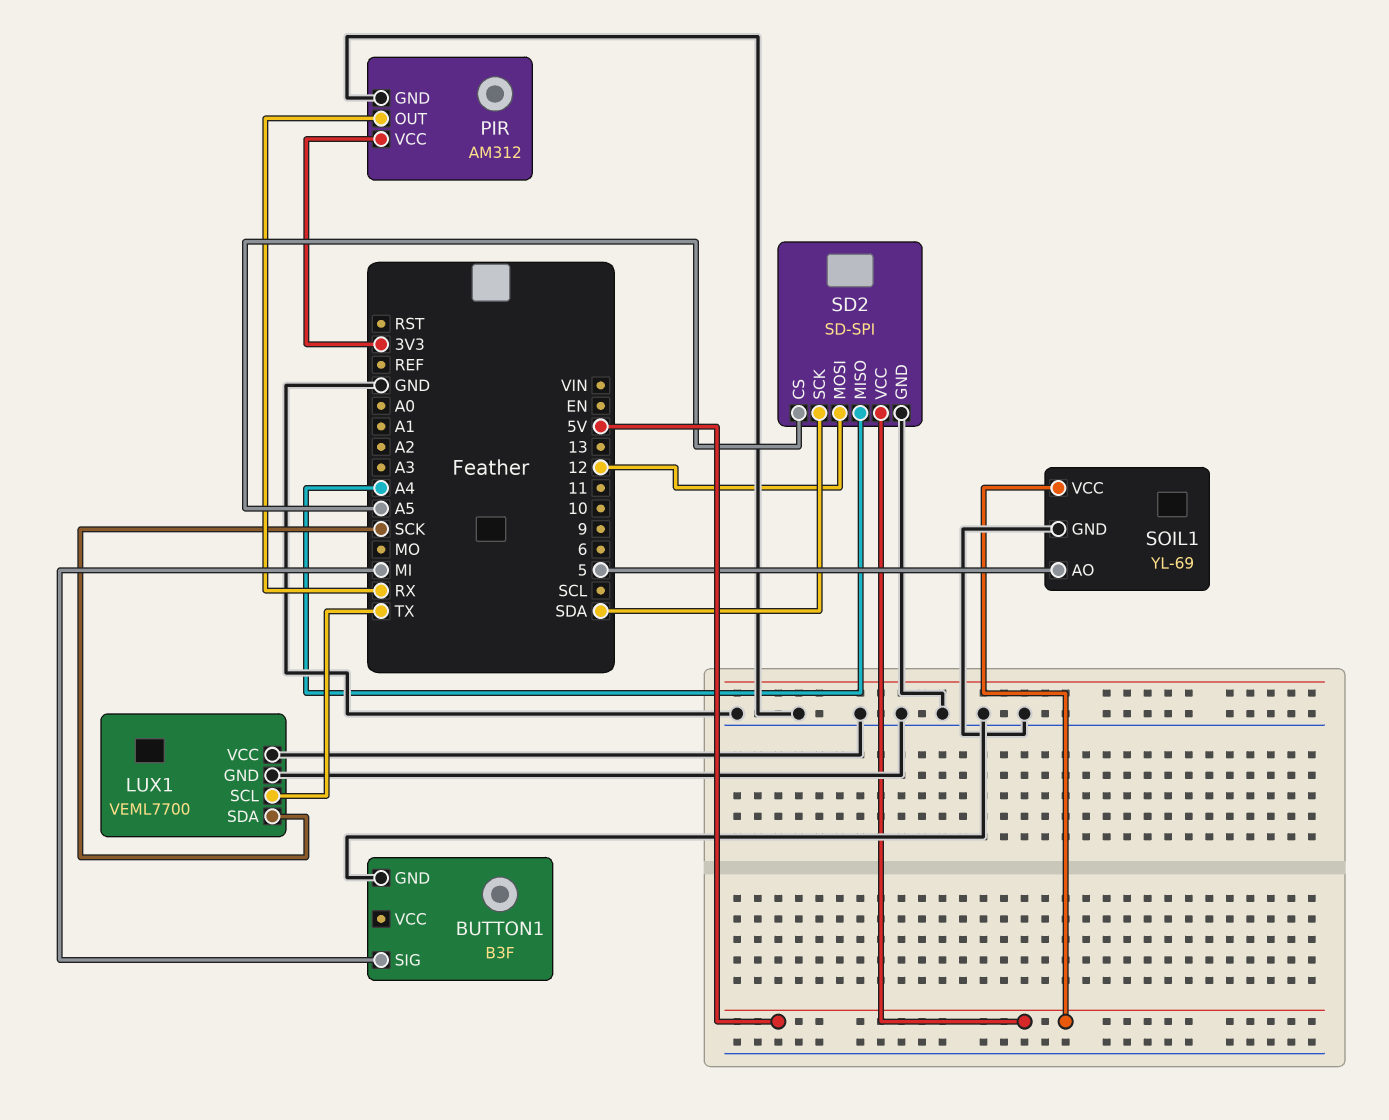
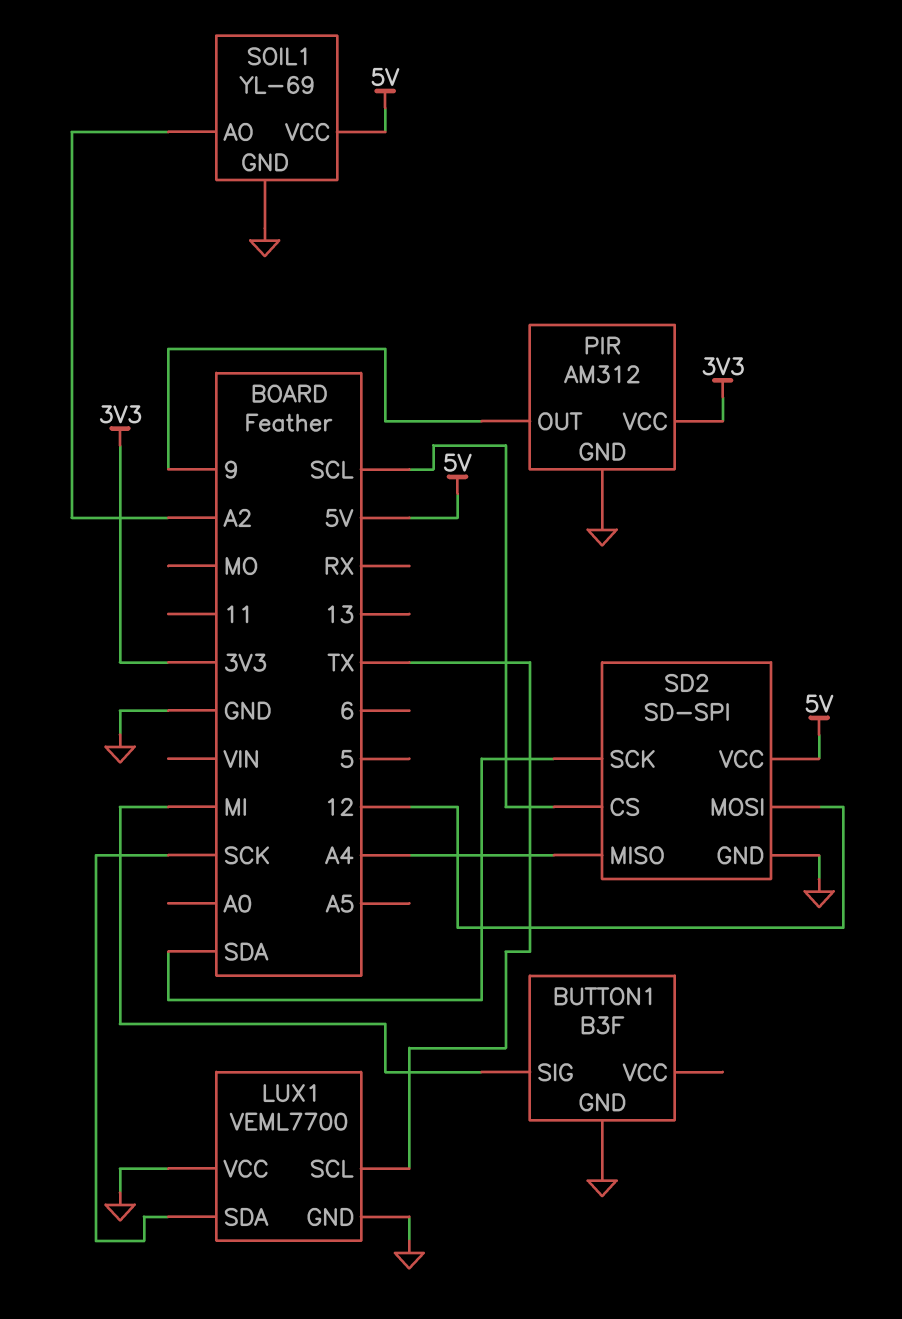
PIR pin OUT: RX -> 9
SD2 pin CS: A5 -> SCL
SOIL1 pin AO: 5 -> A2

